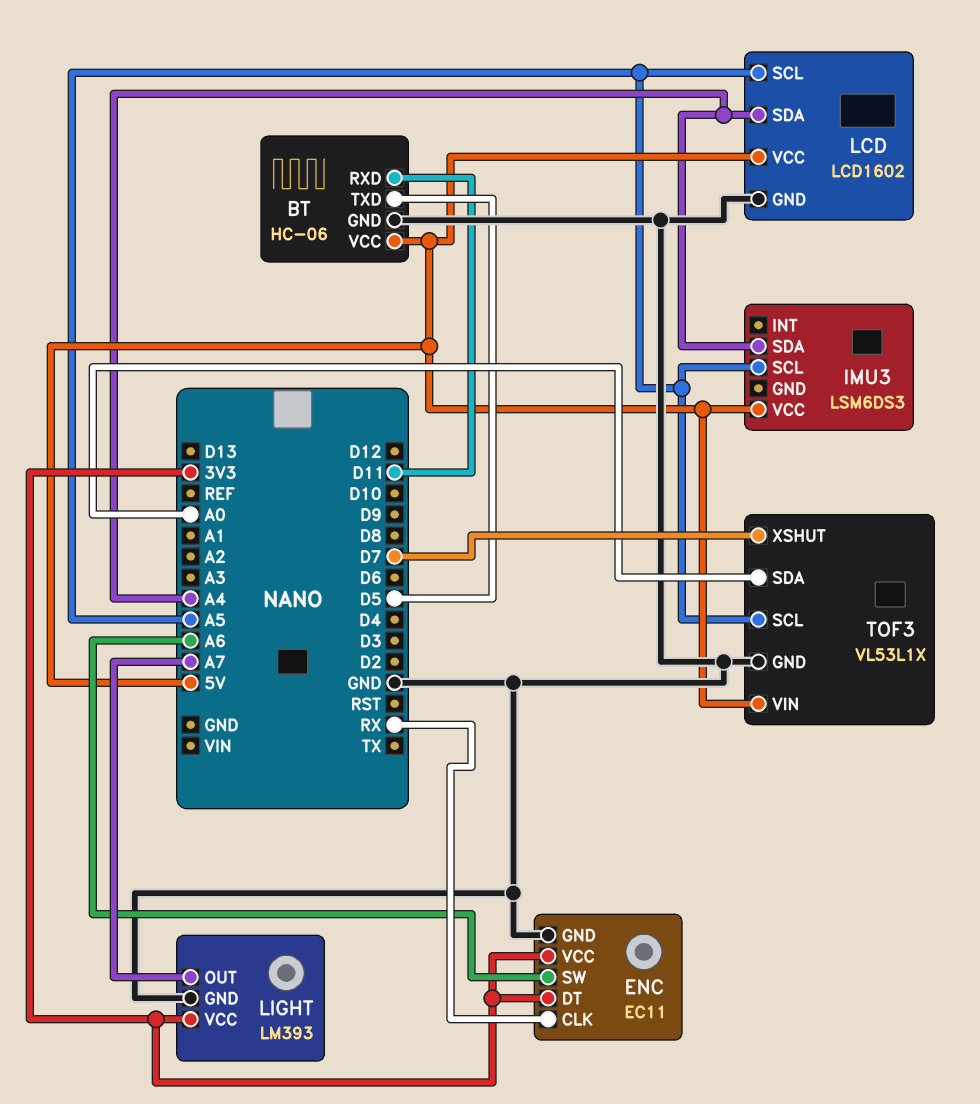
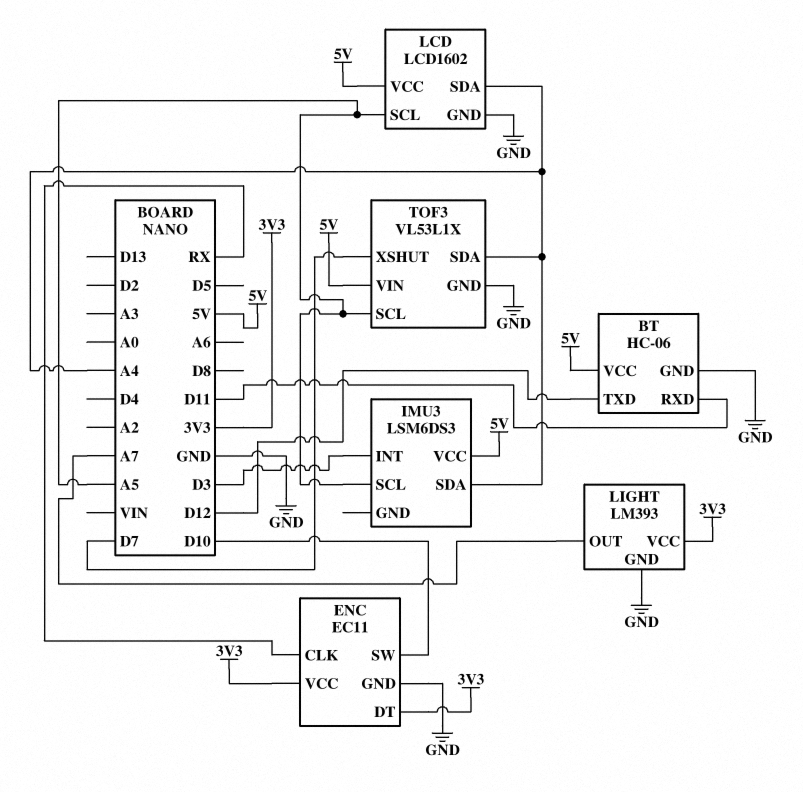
BT pin TXD: D5 -> D12
ENC pin SW: A6 -> D10
IMU3 pin INT: none -> D3
TOF3 pin SDA: A0 -> A4

